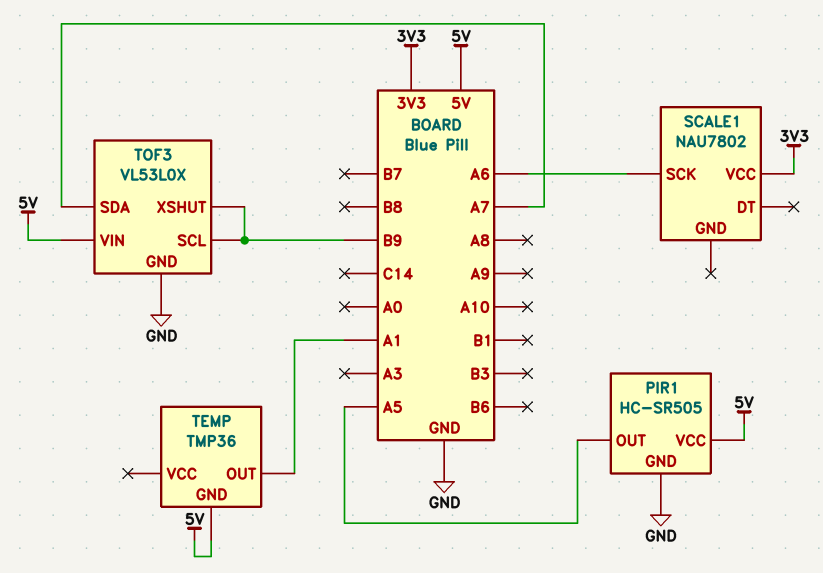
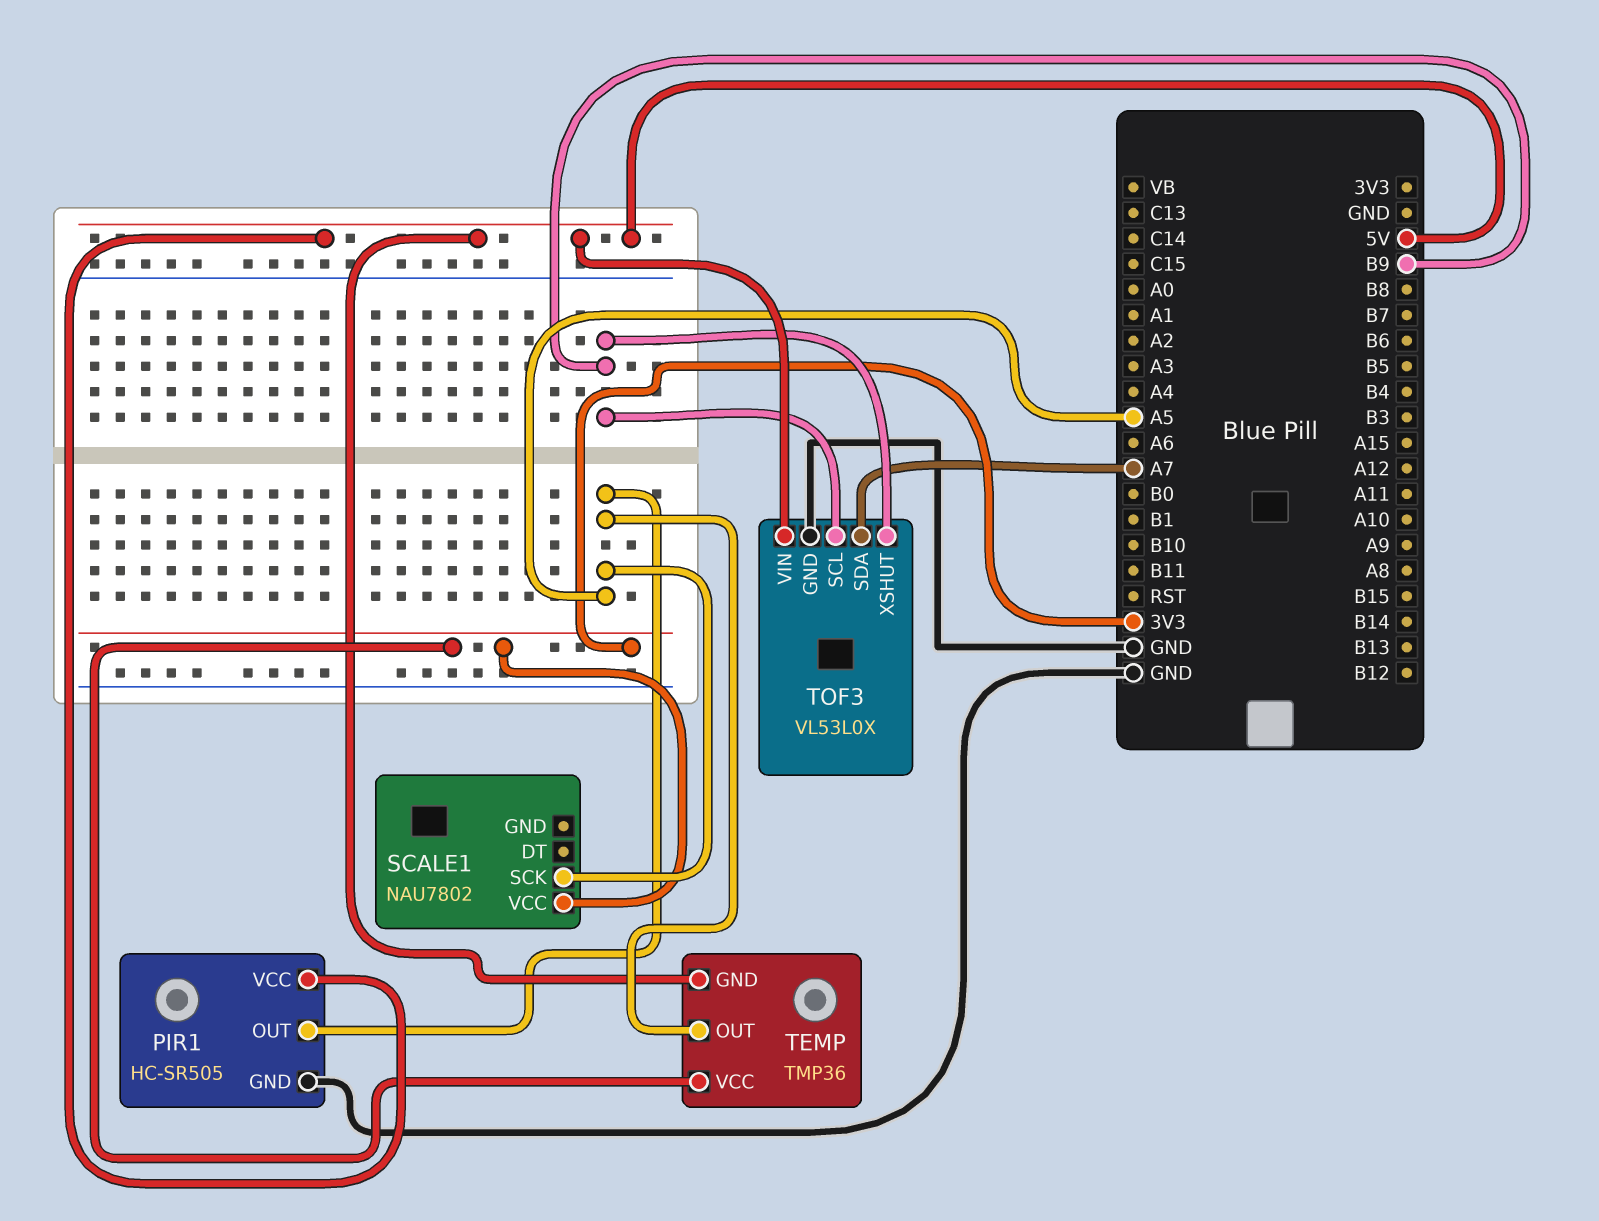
SCALE1 pin SCK: A6 -> A5
TEMP pin OUT: A1 -> A5
TEMP pin VCC: none -> 3V3

